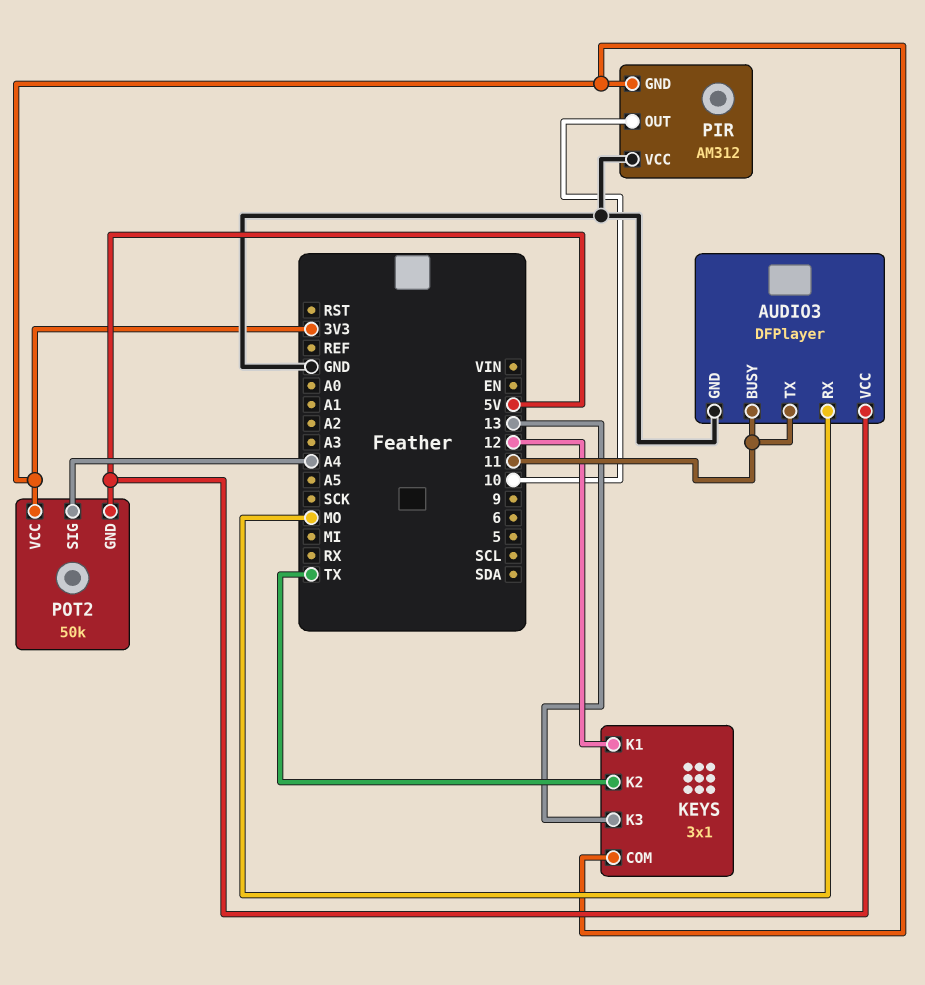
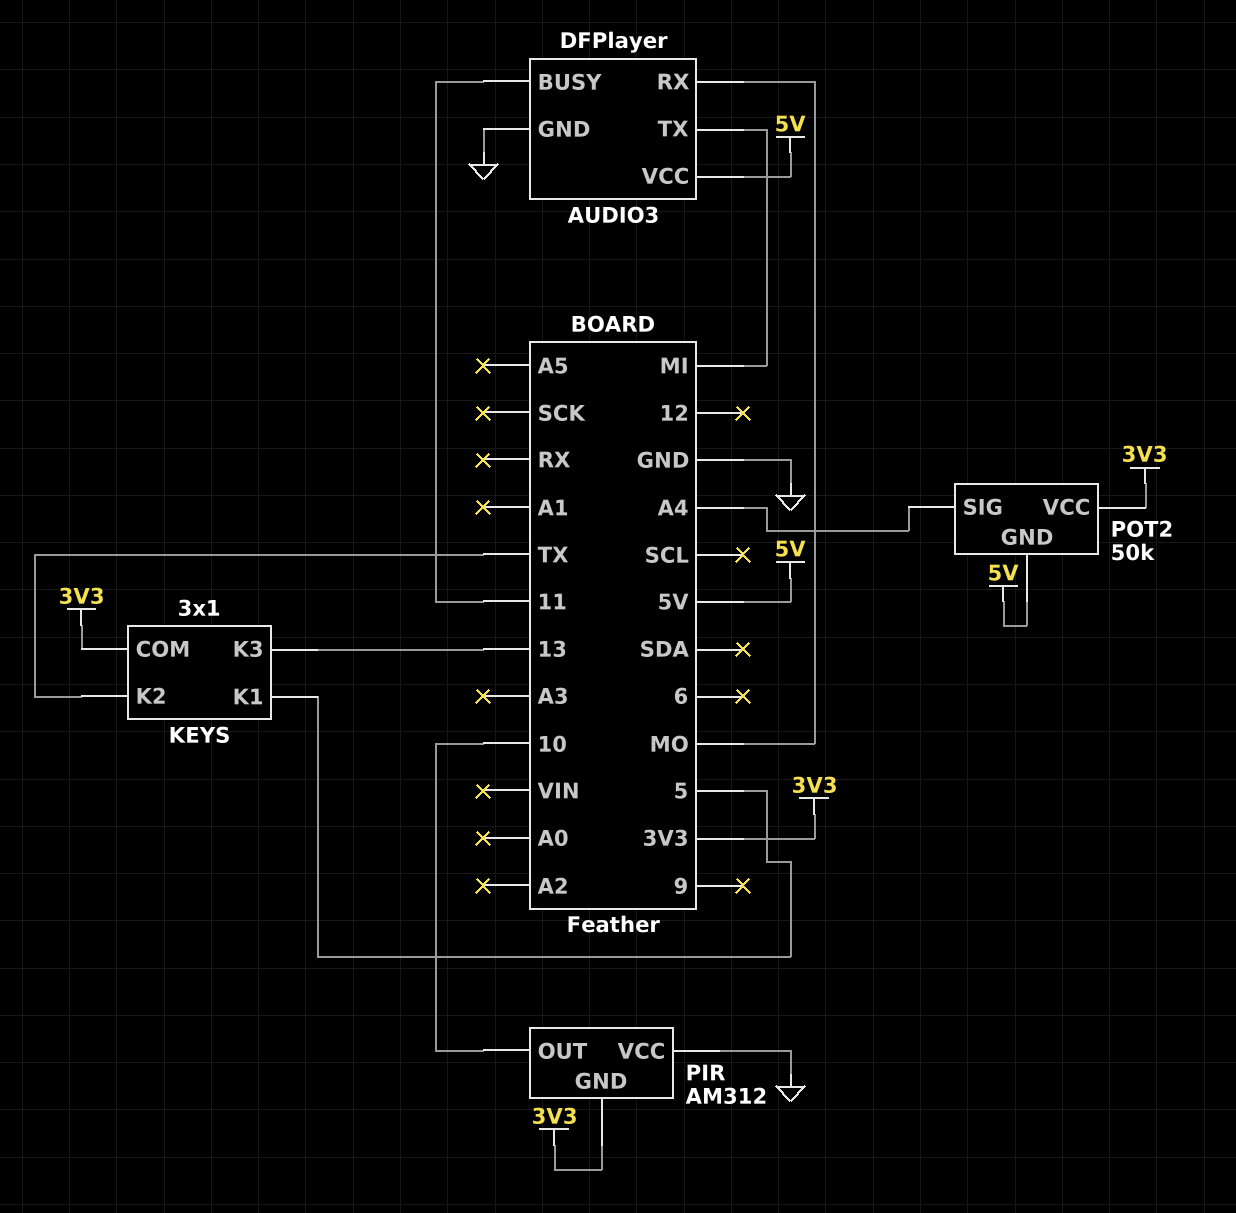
AUDIO3 pin TX: 11 -> MI
KEYS pin K1: 12 -> 5

